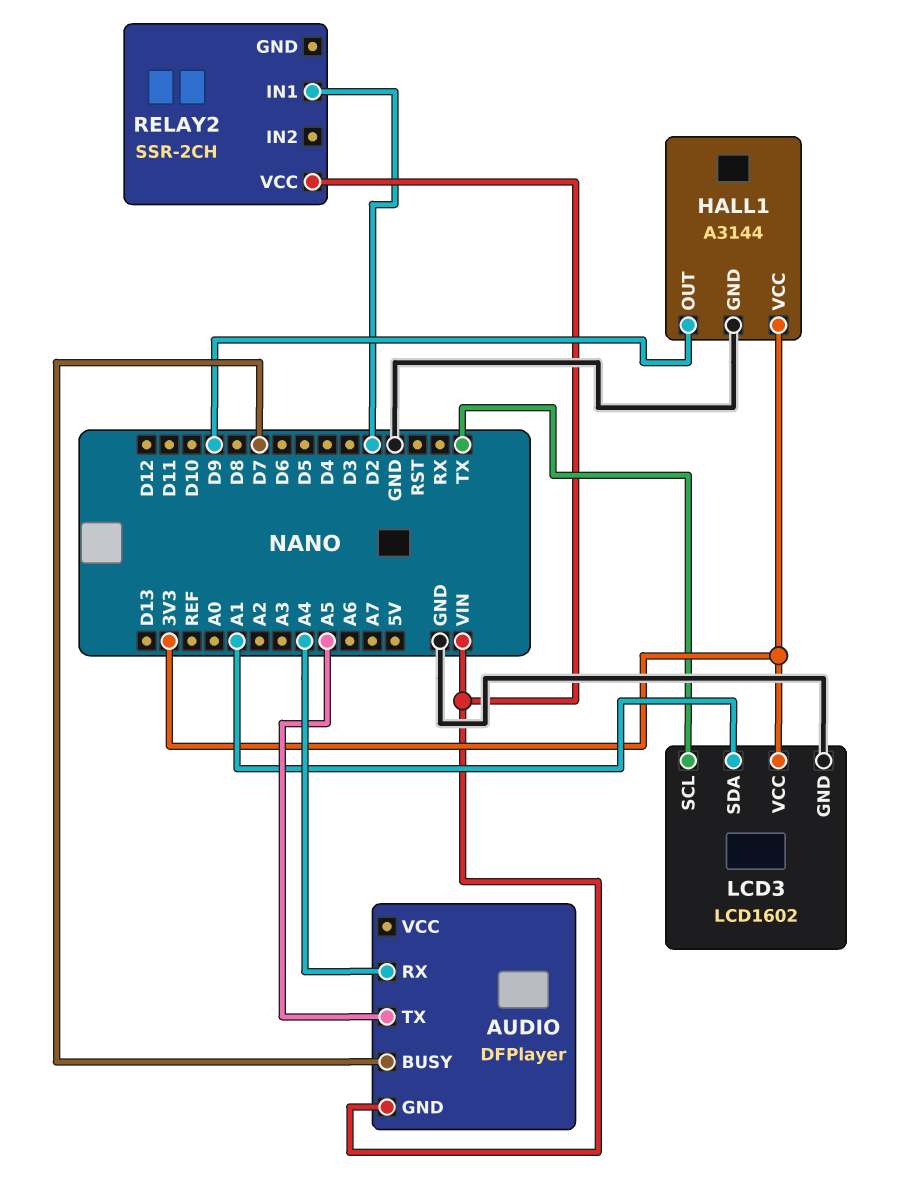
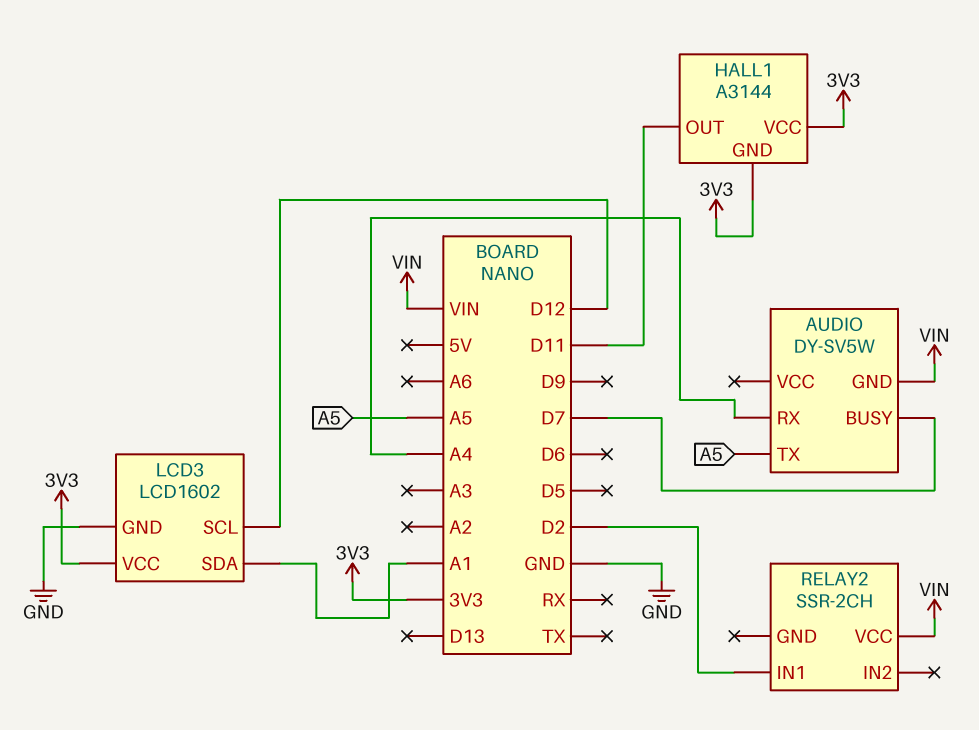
AUDIO: DFPlayer -> DY-SV5W
HALL1 pin GND: GND -> 3V3
HALL1 pin OUT: D9 -> D11
LCD3 pin SCL: TX -> D12

